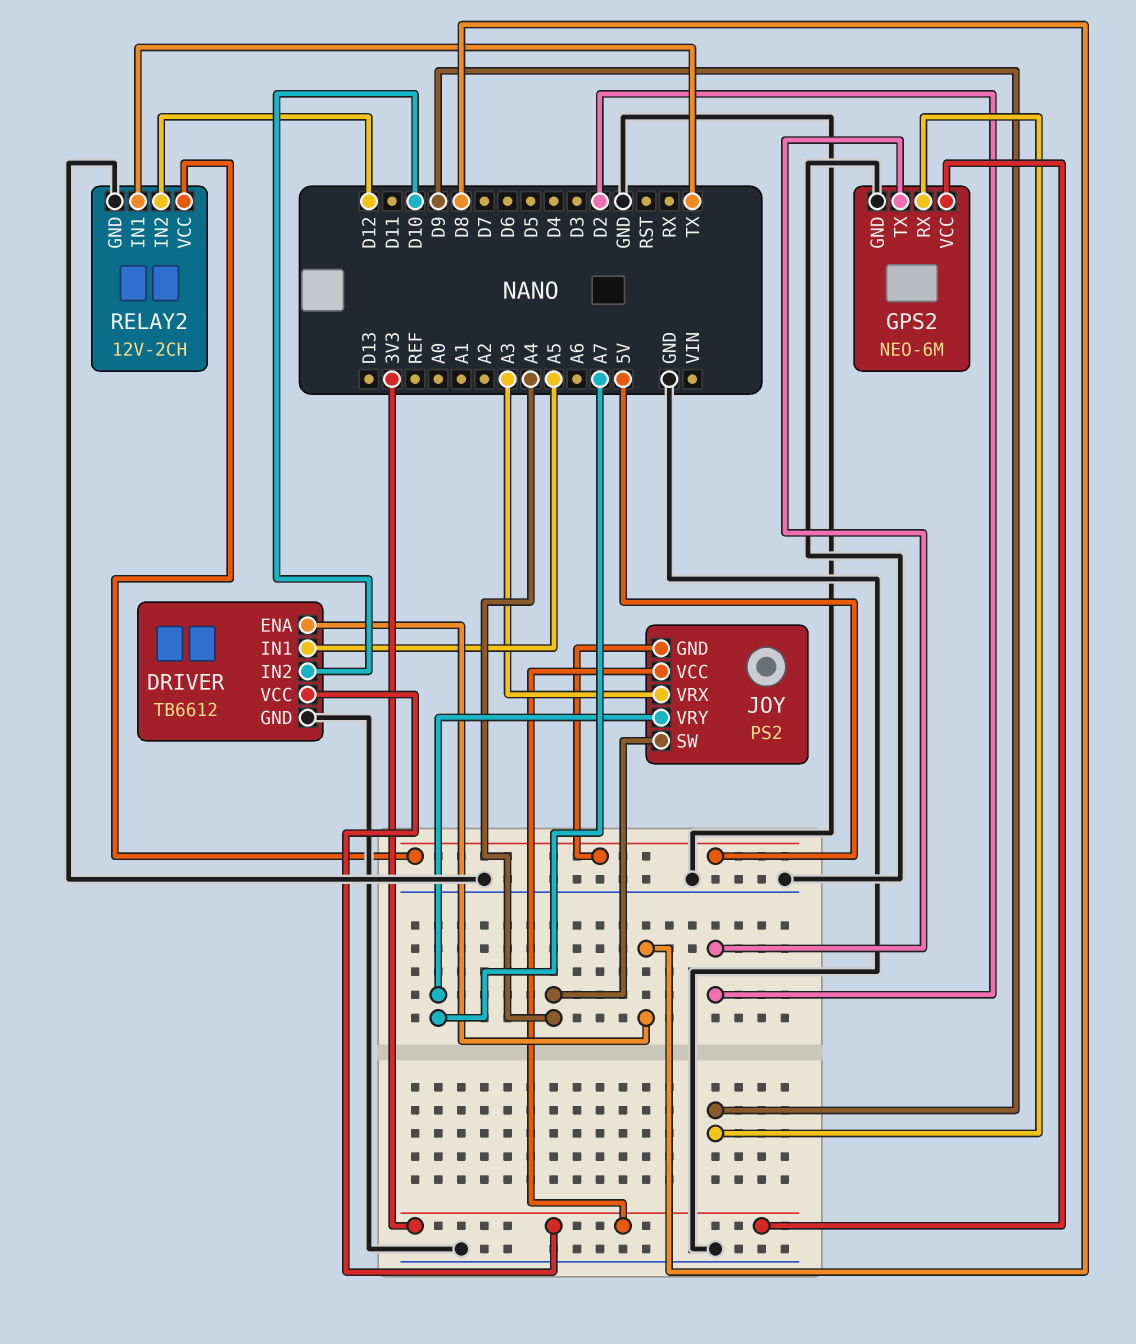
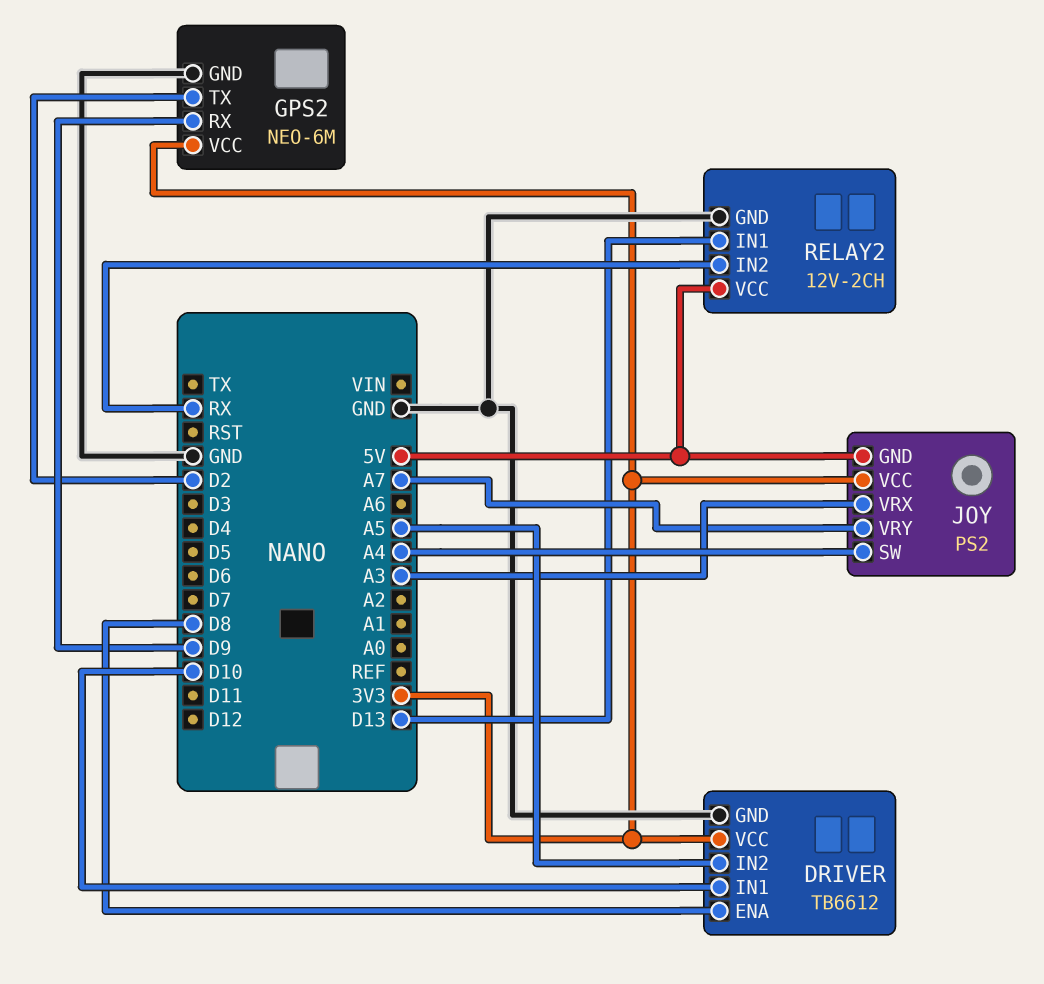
DRIVER pin IN1: A5 -> D10
DRIVER pin IN2: D10 -> A5
RELAY2 pin IN1: TX -> D13
RELAY2 pin IN2: D12 -> RX

